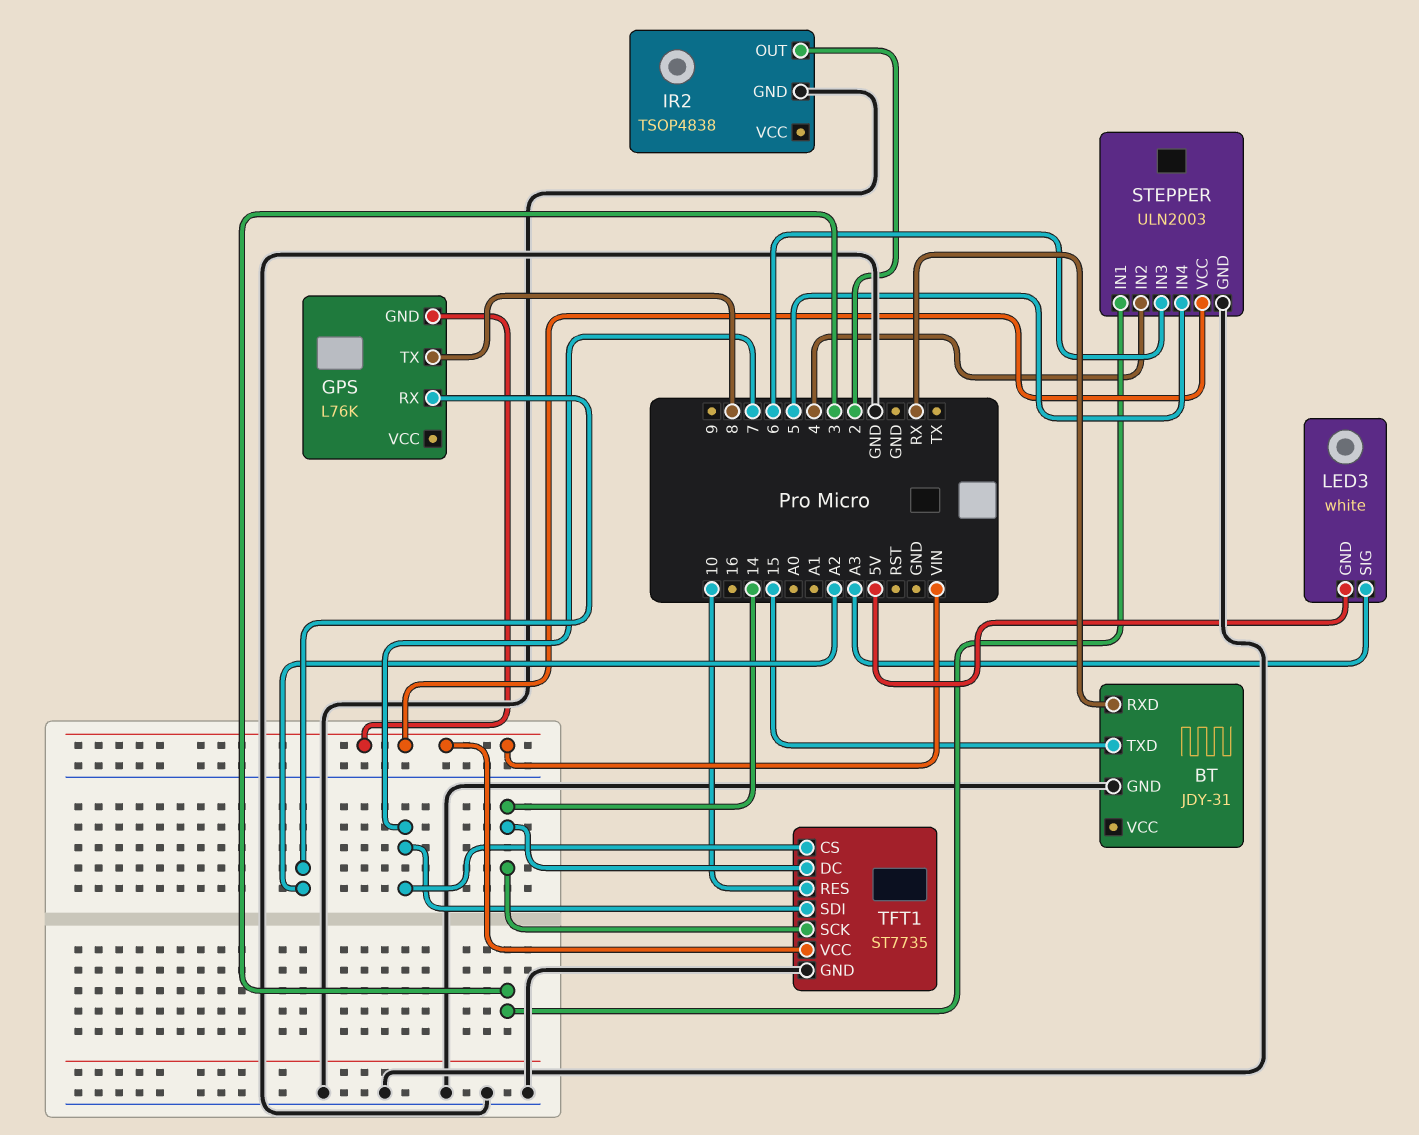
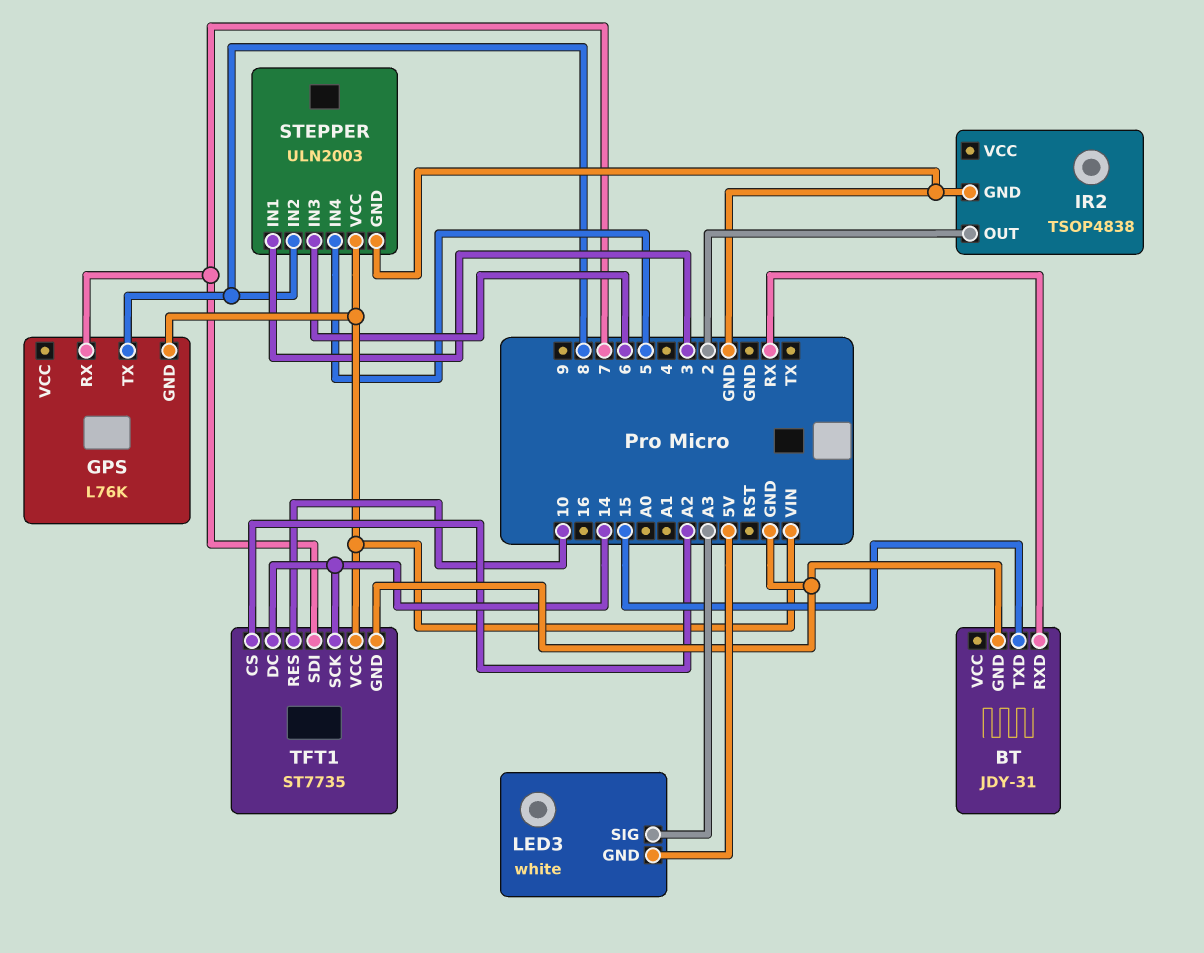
GPS pin RX: A2 -> 7
STEPPER pin IN2: 4 -> 8
TFT1 pin CS: 7 -> A2

